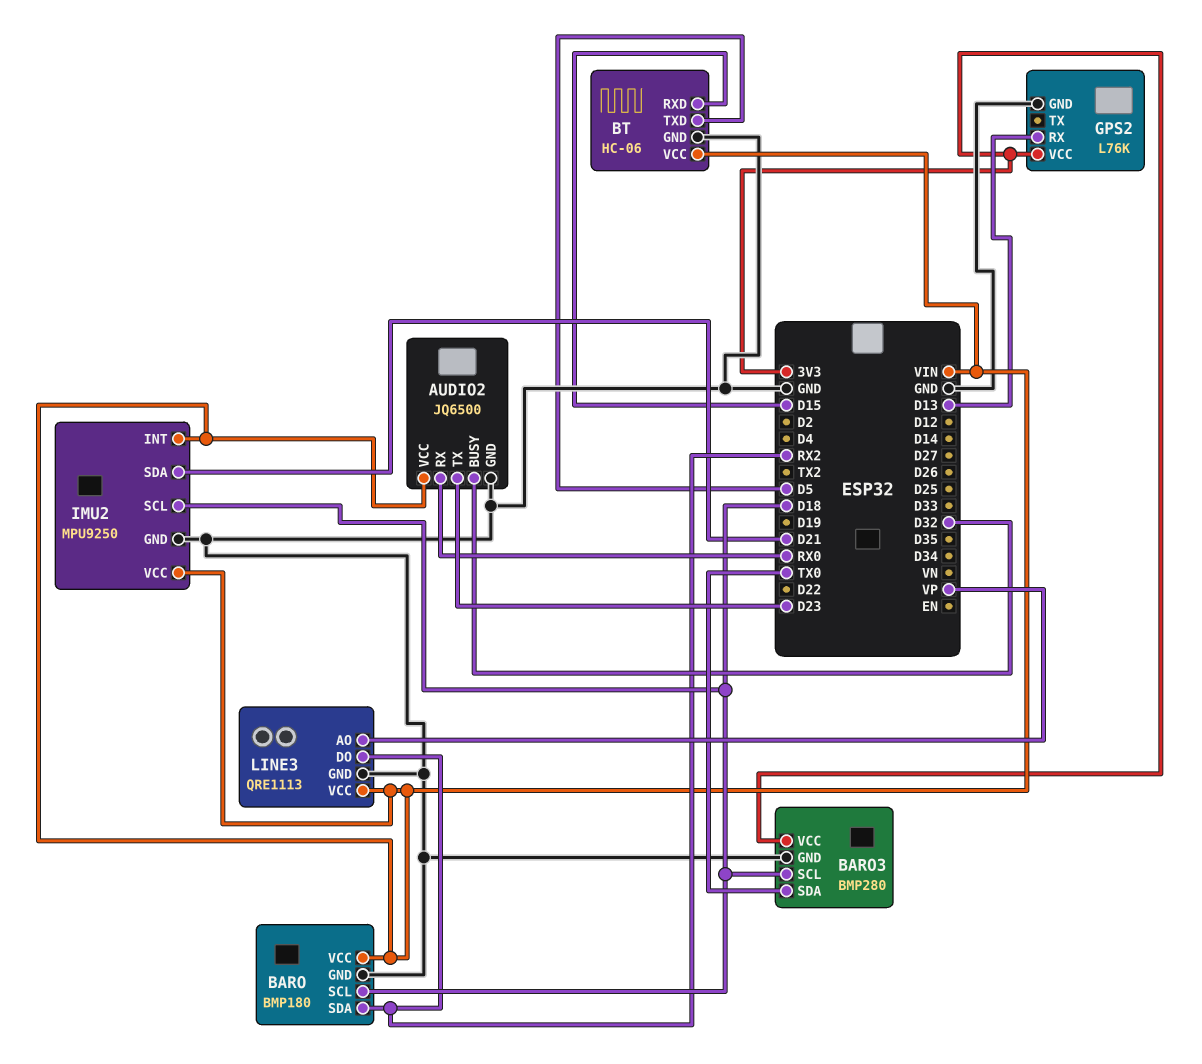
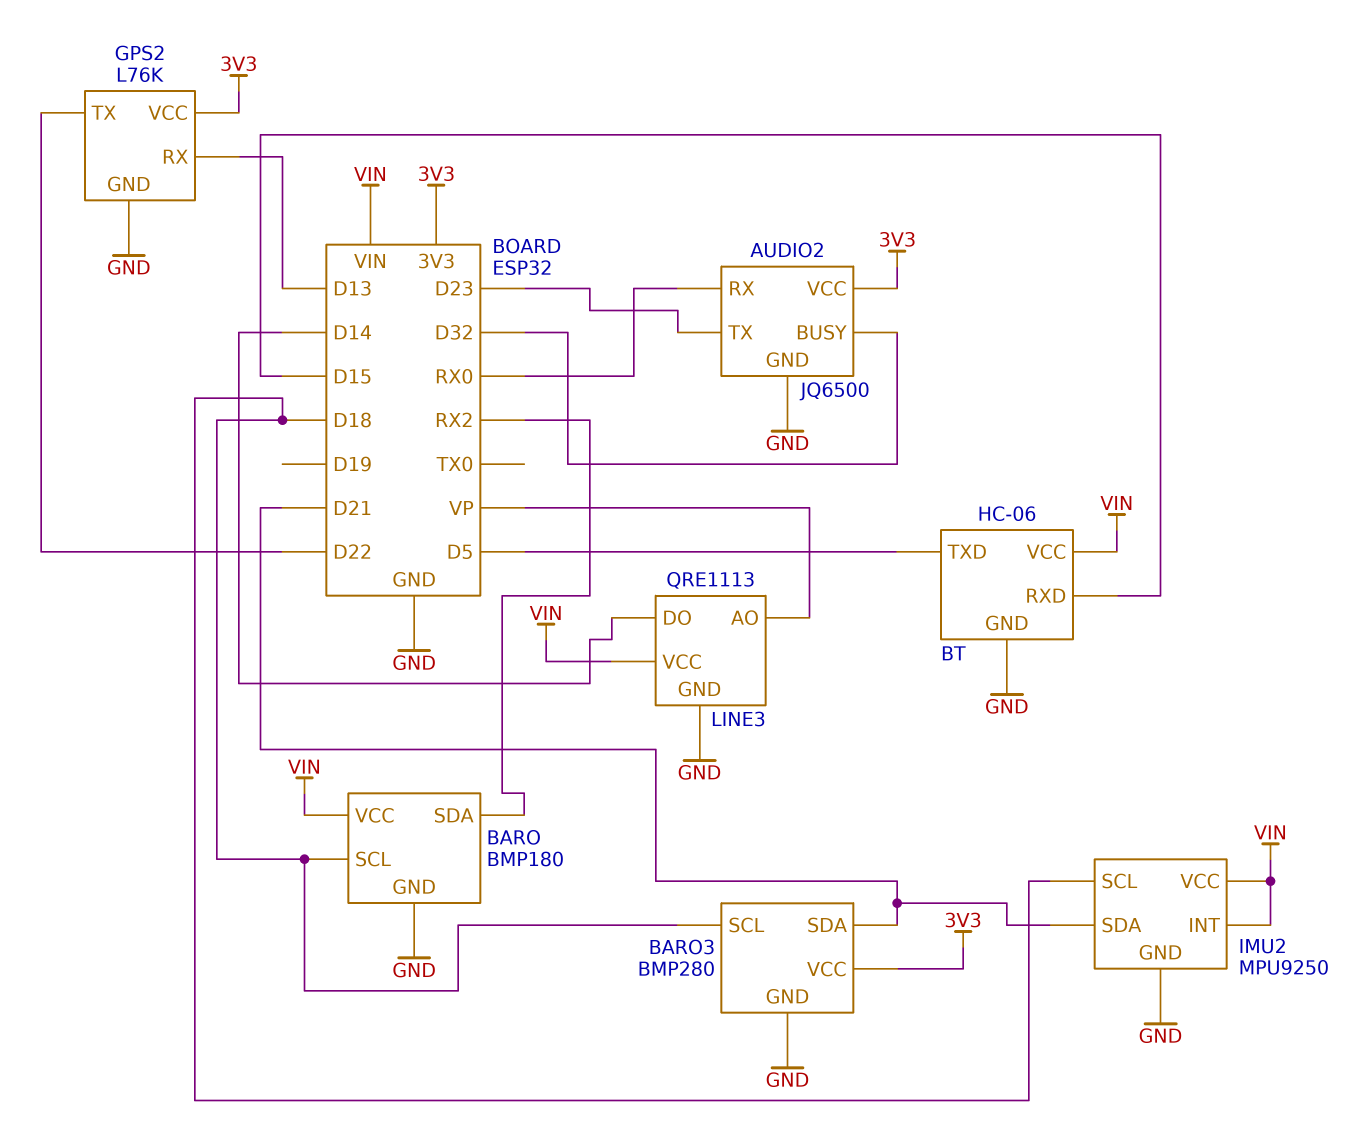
AUDIO2 pin VCC: VIN -> 3V3
BARO3 pin SDA: TX0 -> D21
GPS2 pin TX: none -> D22
LINE3 pin DO: RX2 -> D14

